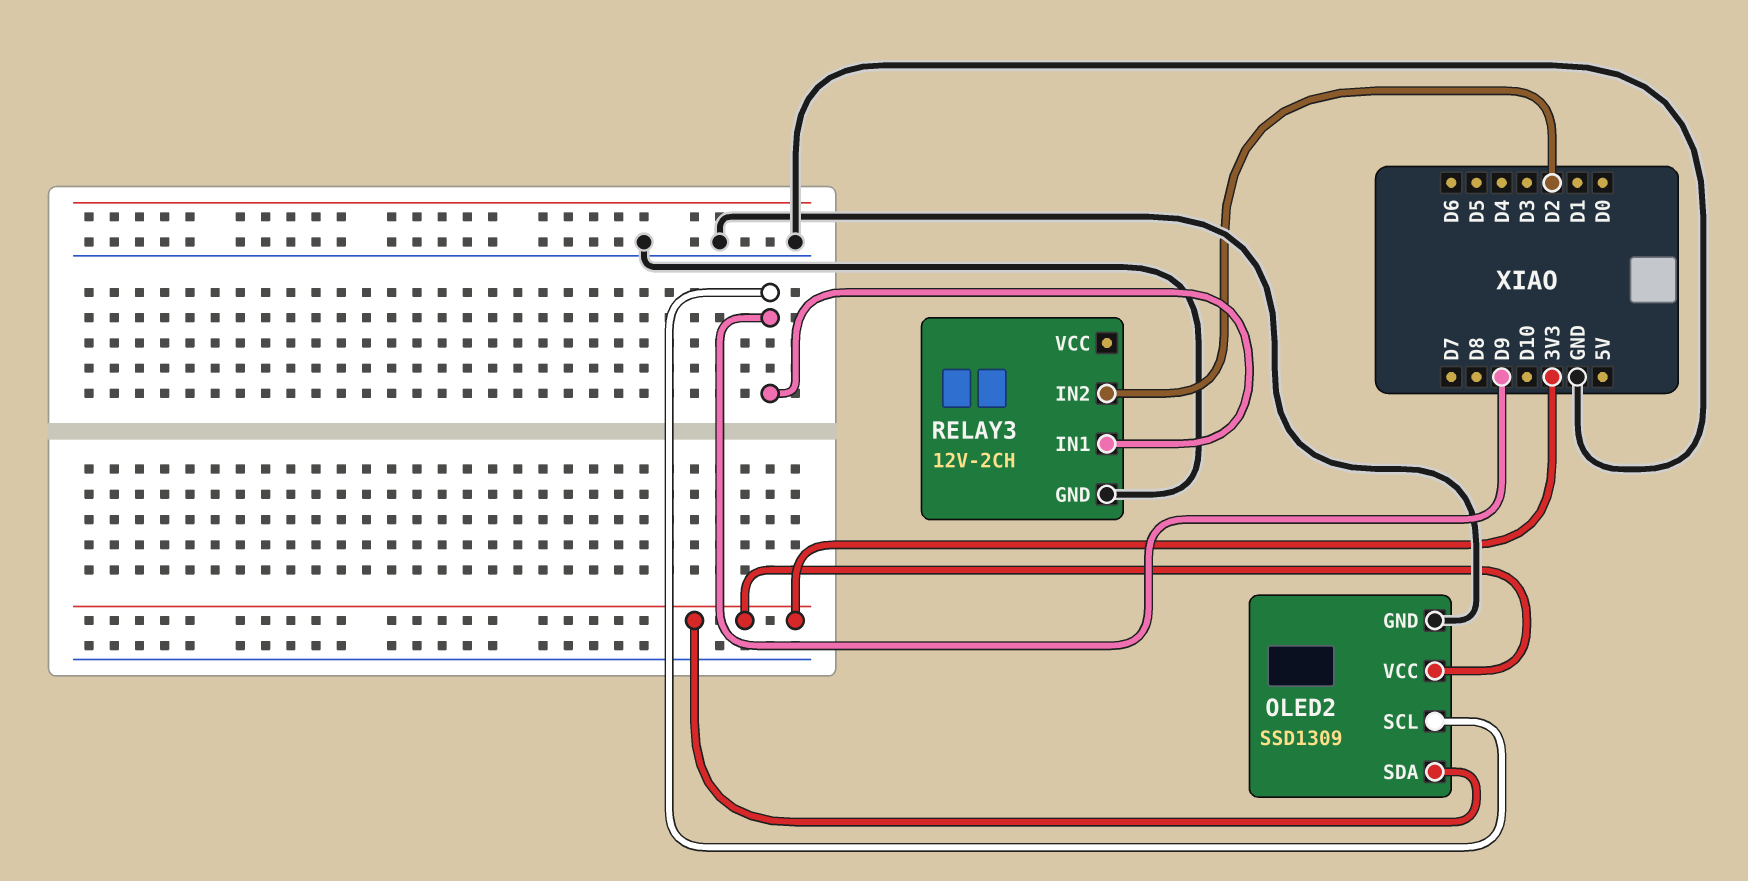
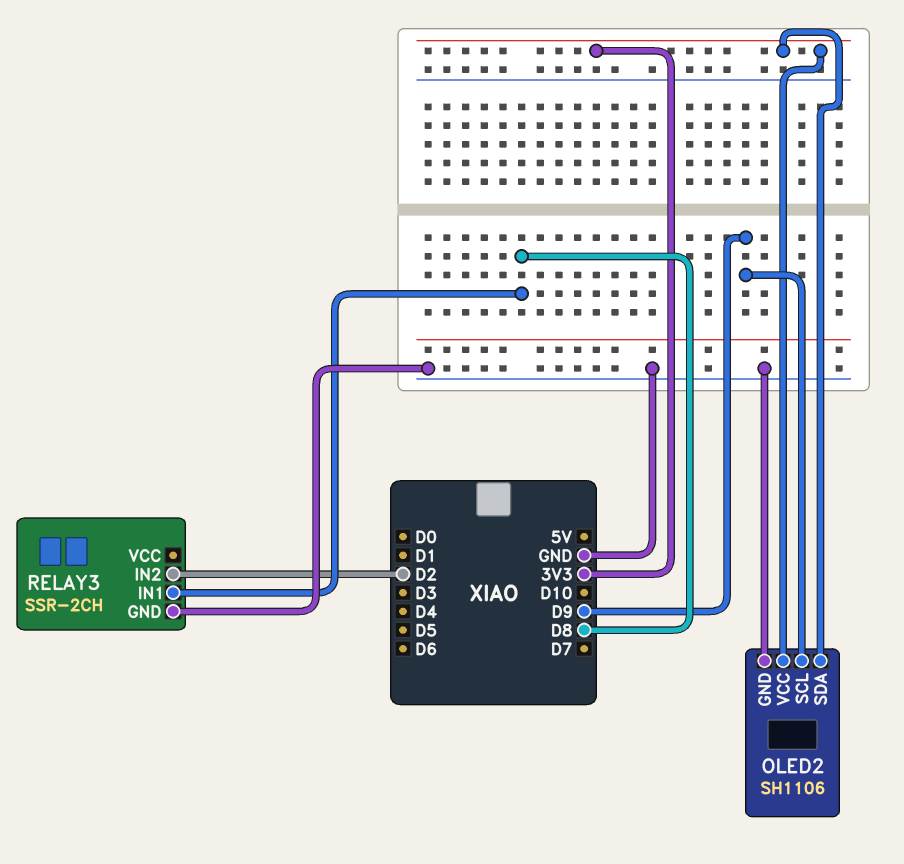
OLED2: SSD1309 -> SH1106
RELAY3: 12V-2CH -> SSR-2CH
RELAY3 pin IN1: D9 -> D8

